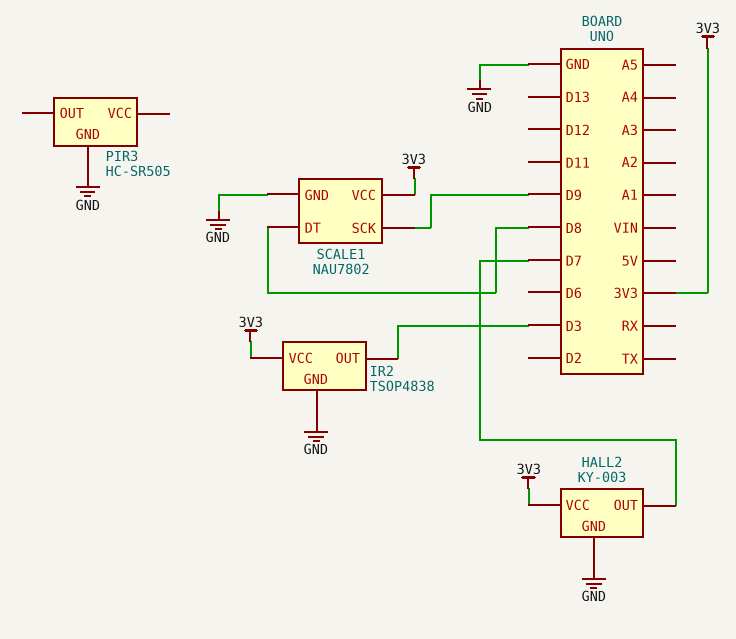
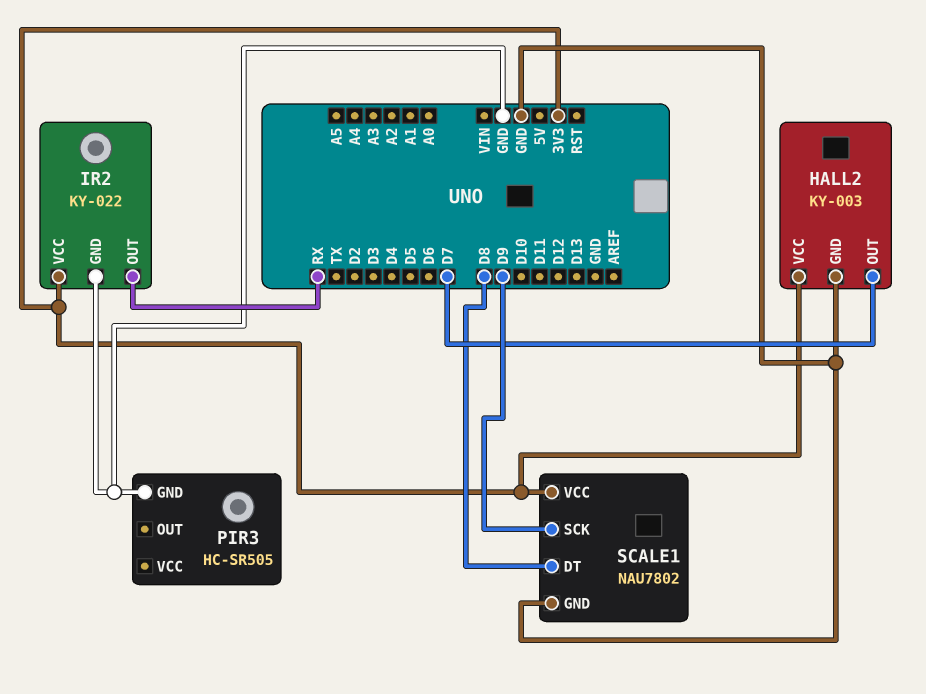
IR2: TSOP4838 -> KY-022
IR2 pin OUT: D3 -> RX

